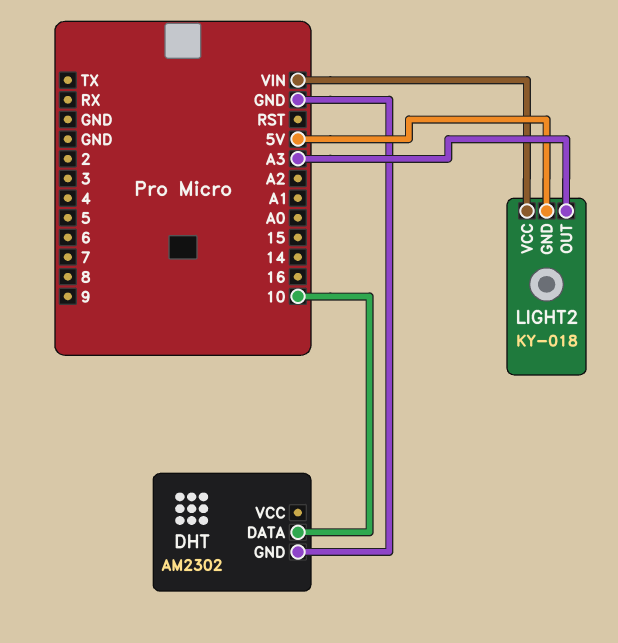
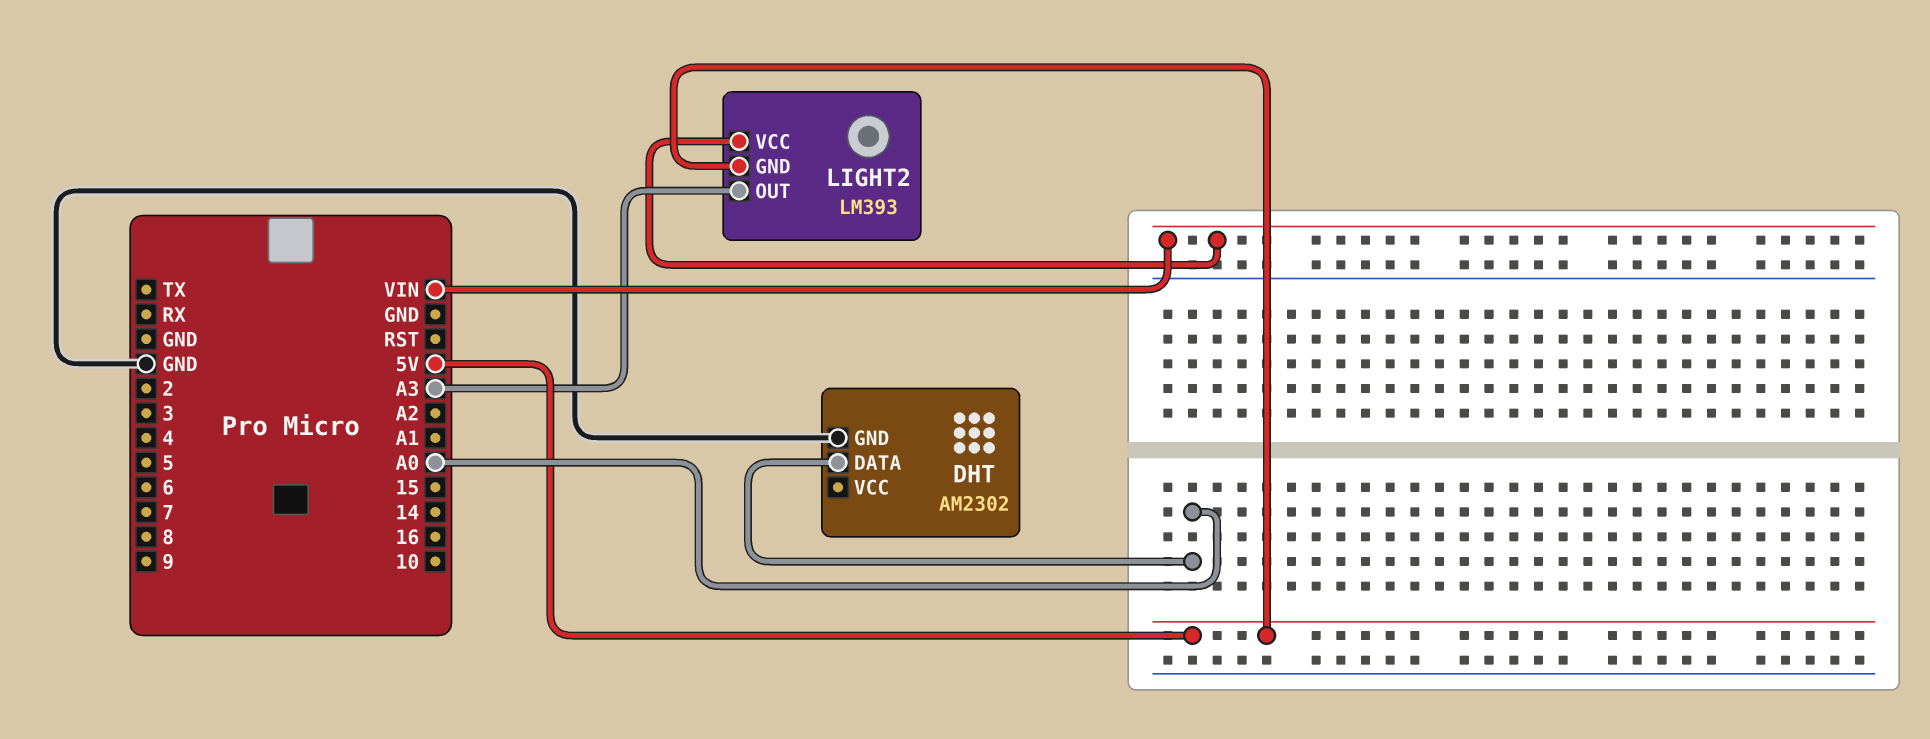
DHT pin DATA: 10 -> A0
LIGHT2: KY-018 -> LM393

